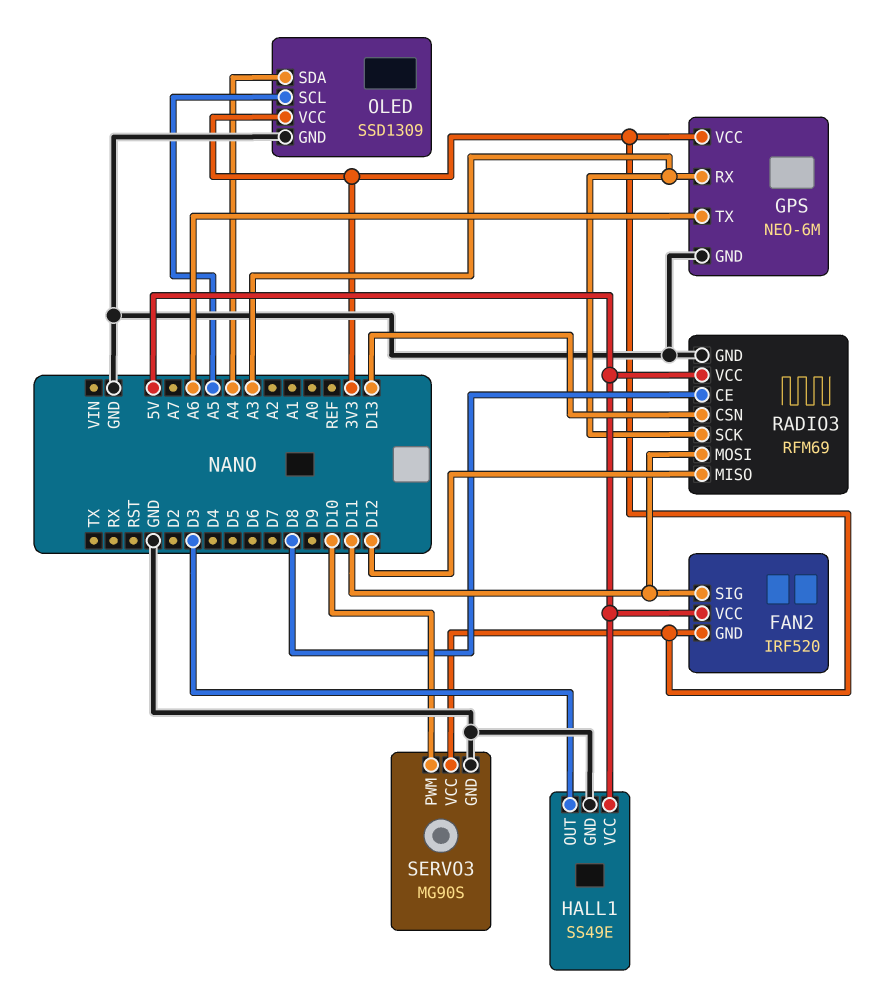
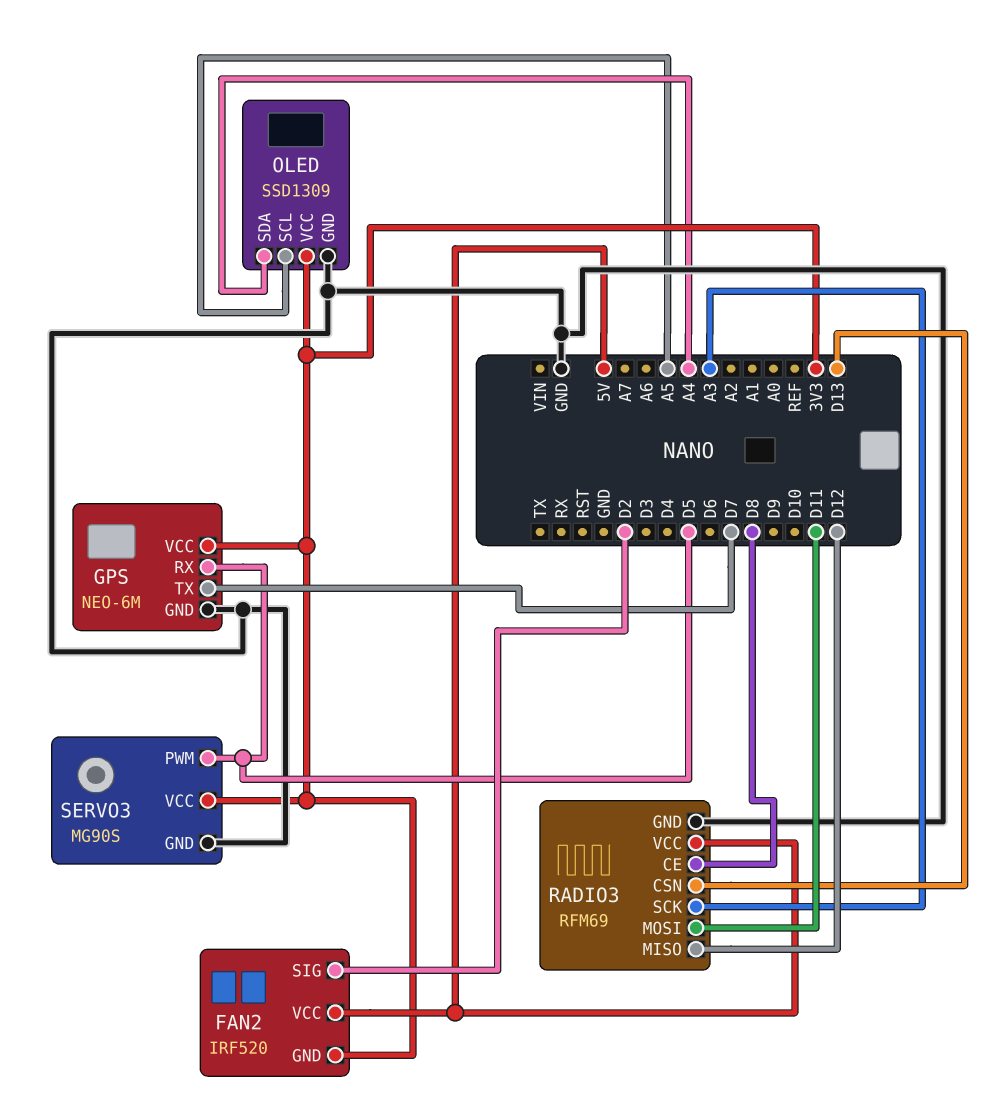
FAN2 pin SIG: D11 -> D2
GPS pin RX: A3 -> D5
GPS pin TX: A6 -> D7
HALL1: SS49E -> none
HALL1 pin GND: GND -> none
HALL1 pin OUT: D3 -> none
HALL1 pin VCC: 5V -> none
SERVO3 pin PWM: D10 -> D5

